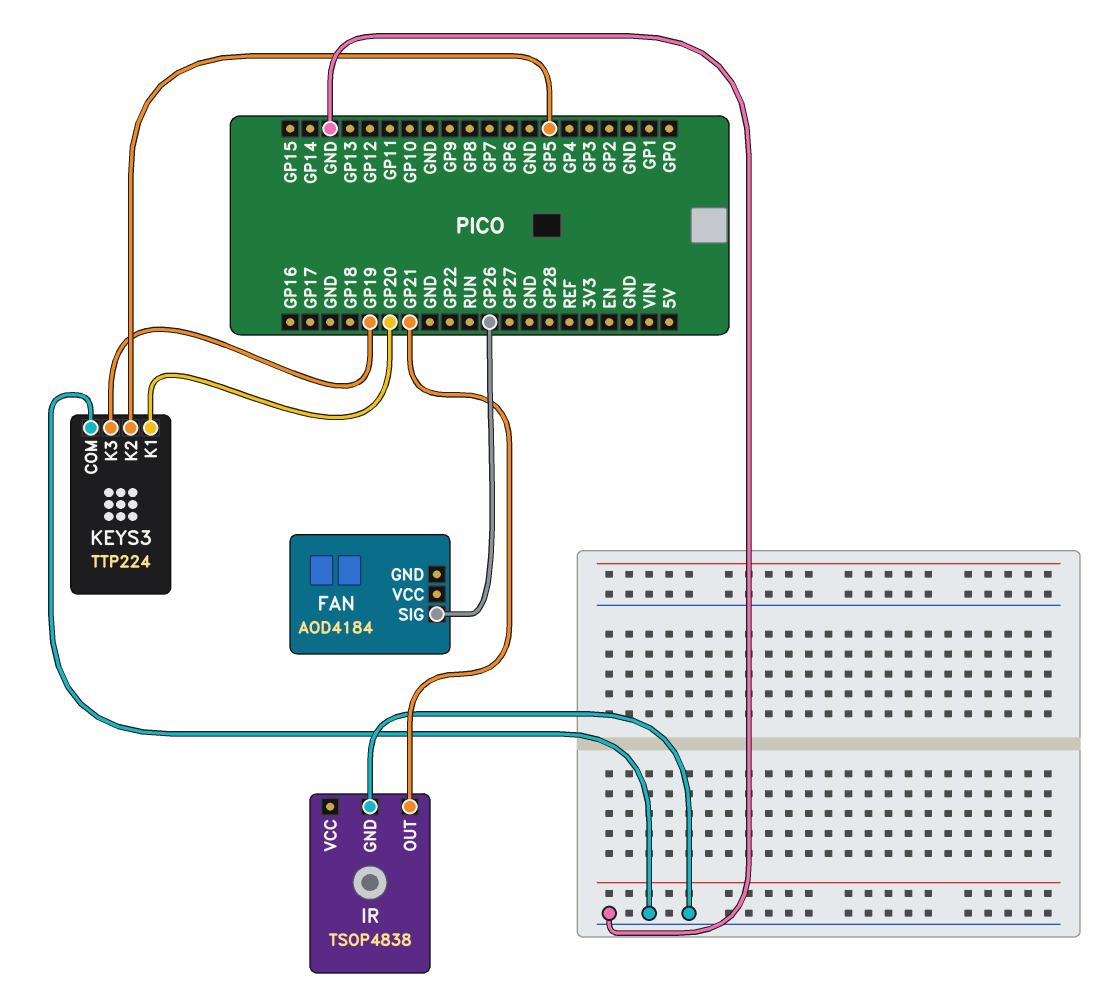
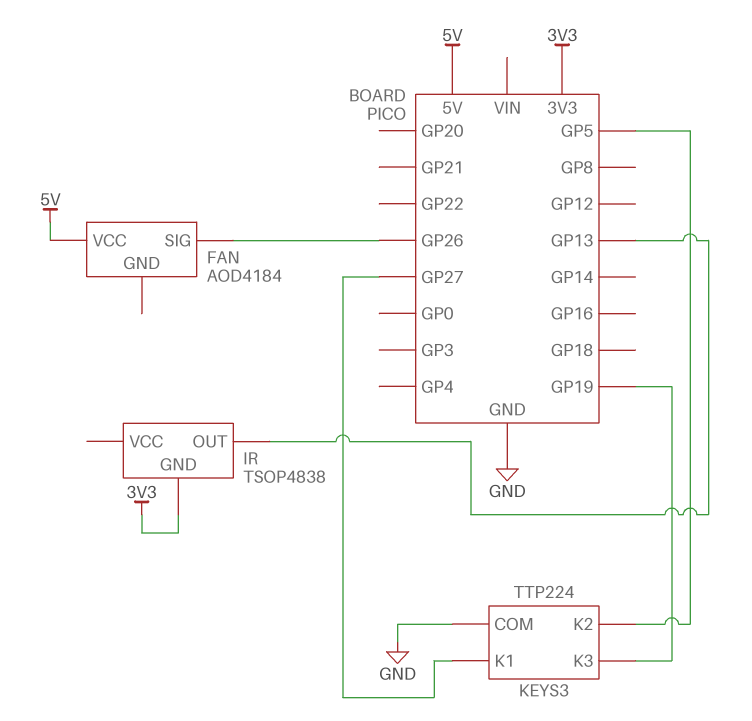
FAN pin VCC: none -> 5V
IR pin GND: GND -> 3V3
IR pin OUT: GP21 -> GP13
KEYS3 pin K1: GP20 -> GP27

